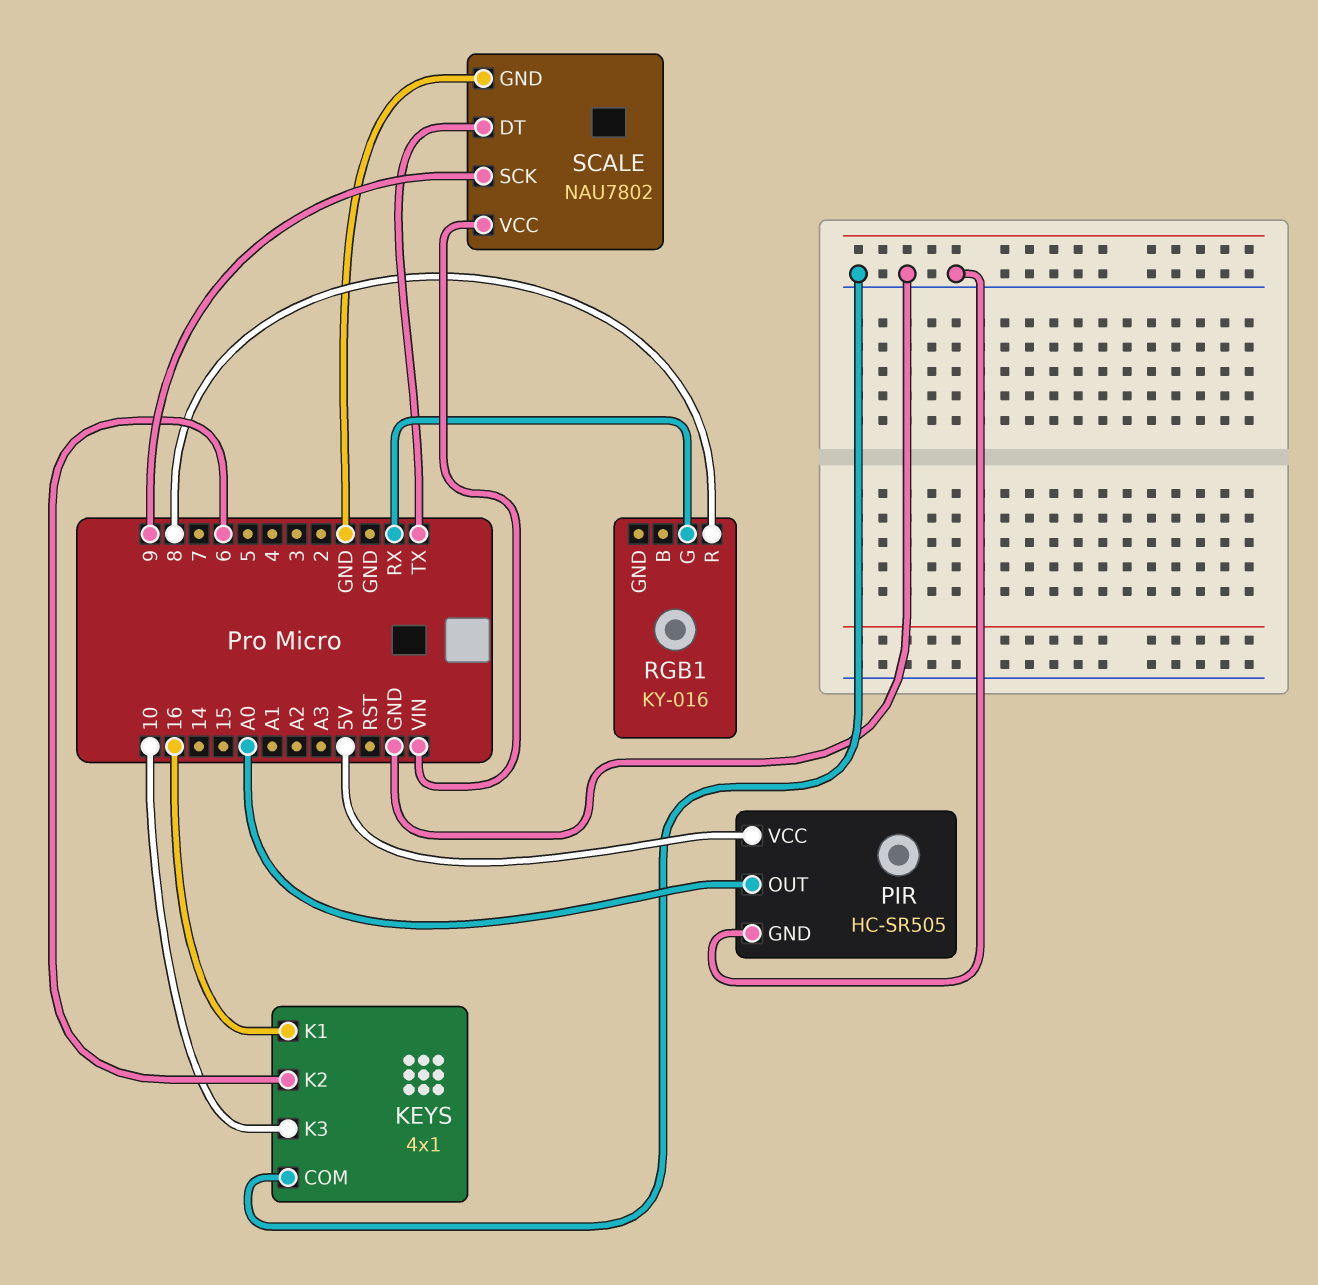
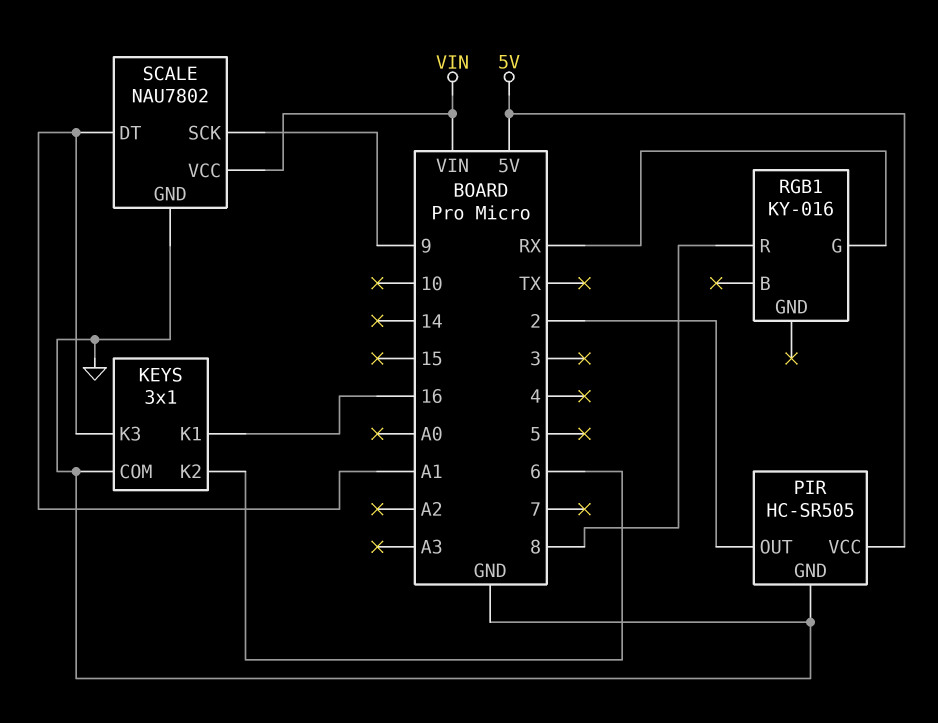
KEYS: 4x1 -> 3x1
KEYS pin K3: 10 -> A1
PIR pin OUT: A0 -> 2
SCALE pin DT: TX -> A1

